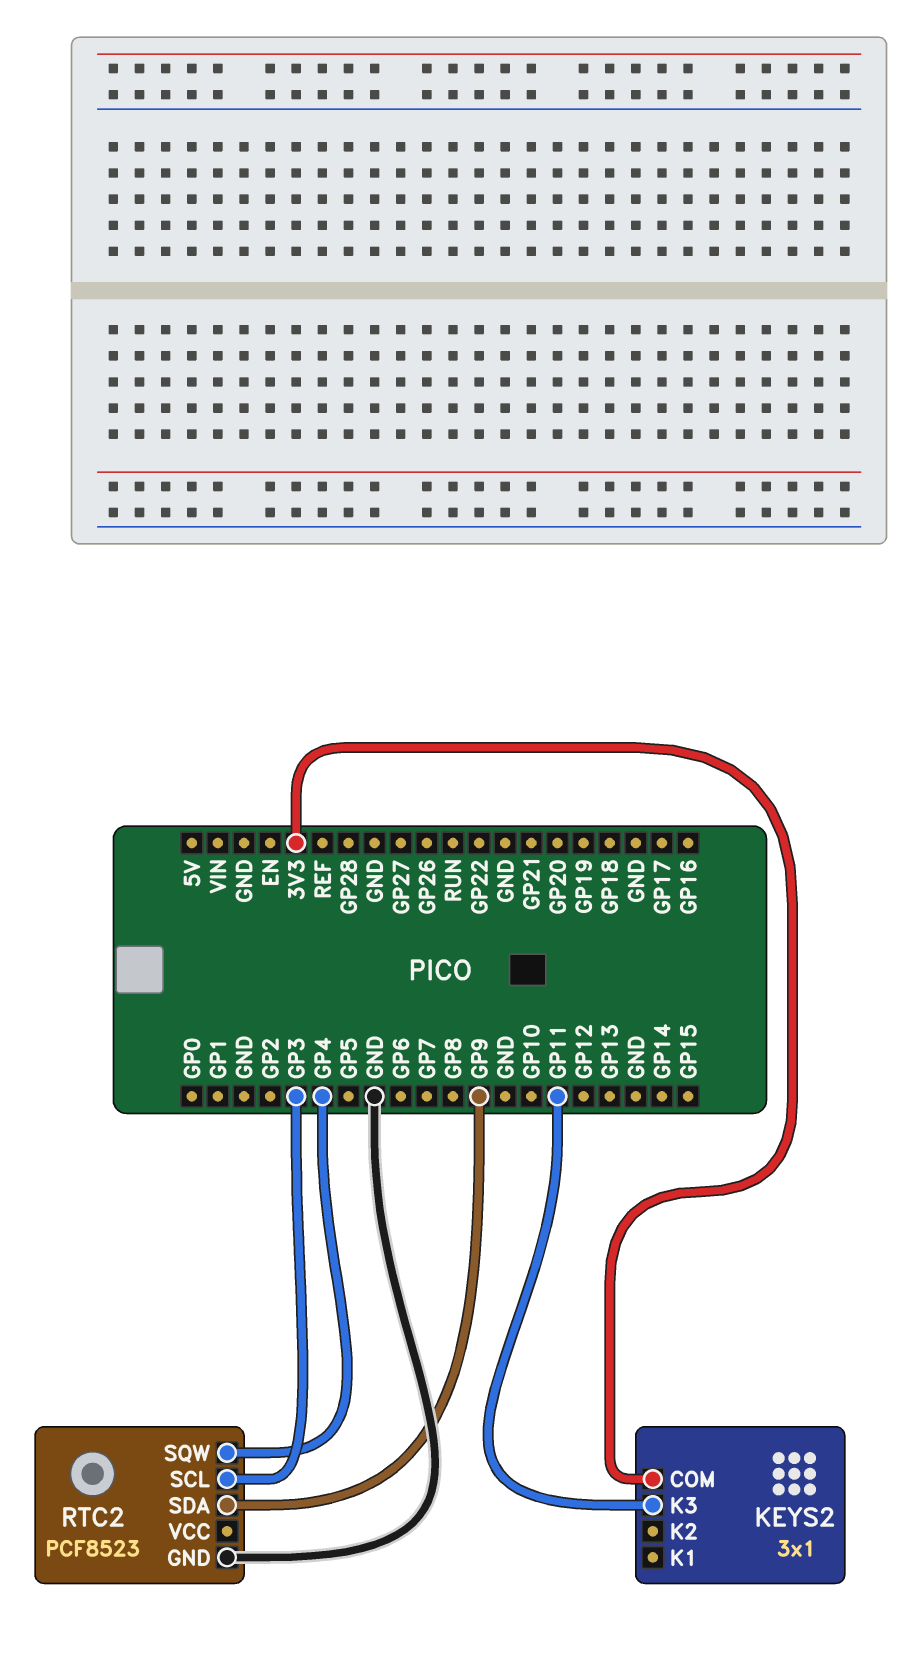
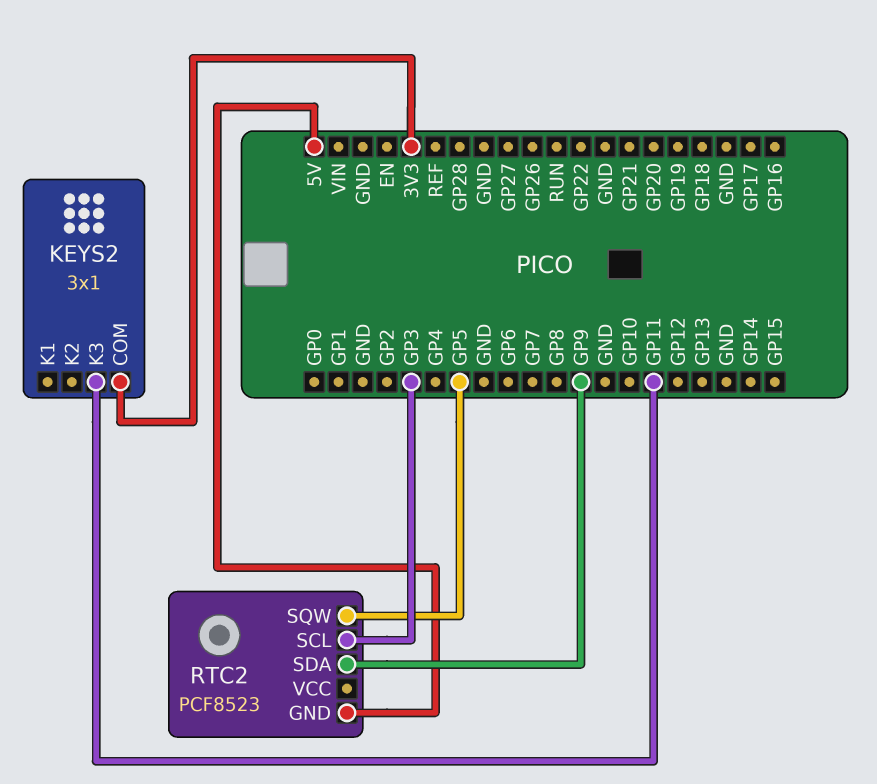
RTC2 pin GND: GND -> 5V
RTC2 pin SQW: GP4 -> GP5

